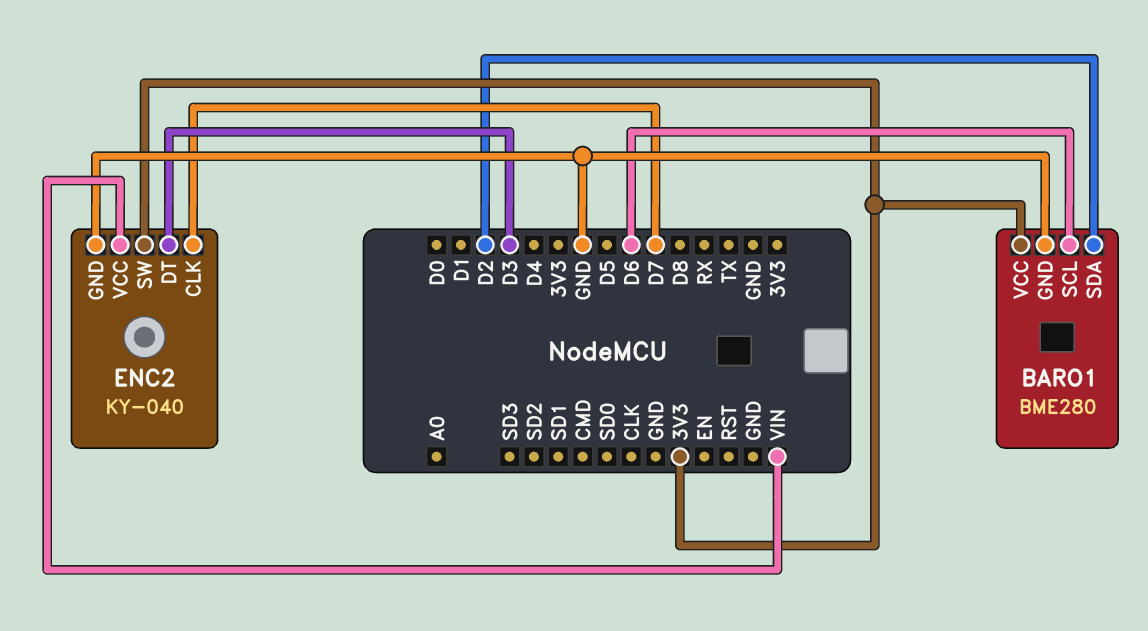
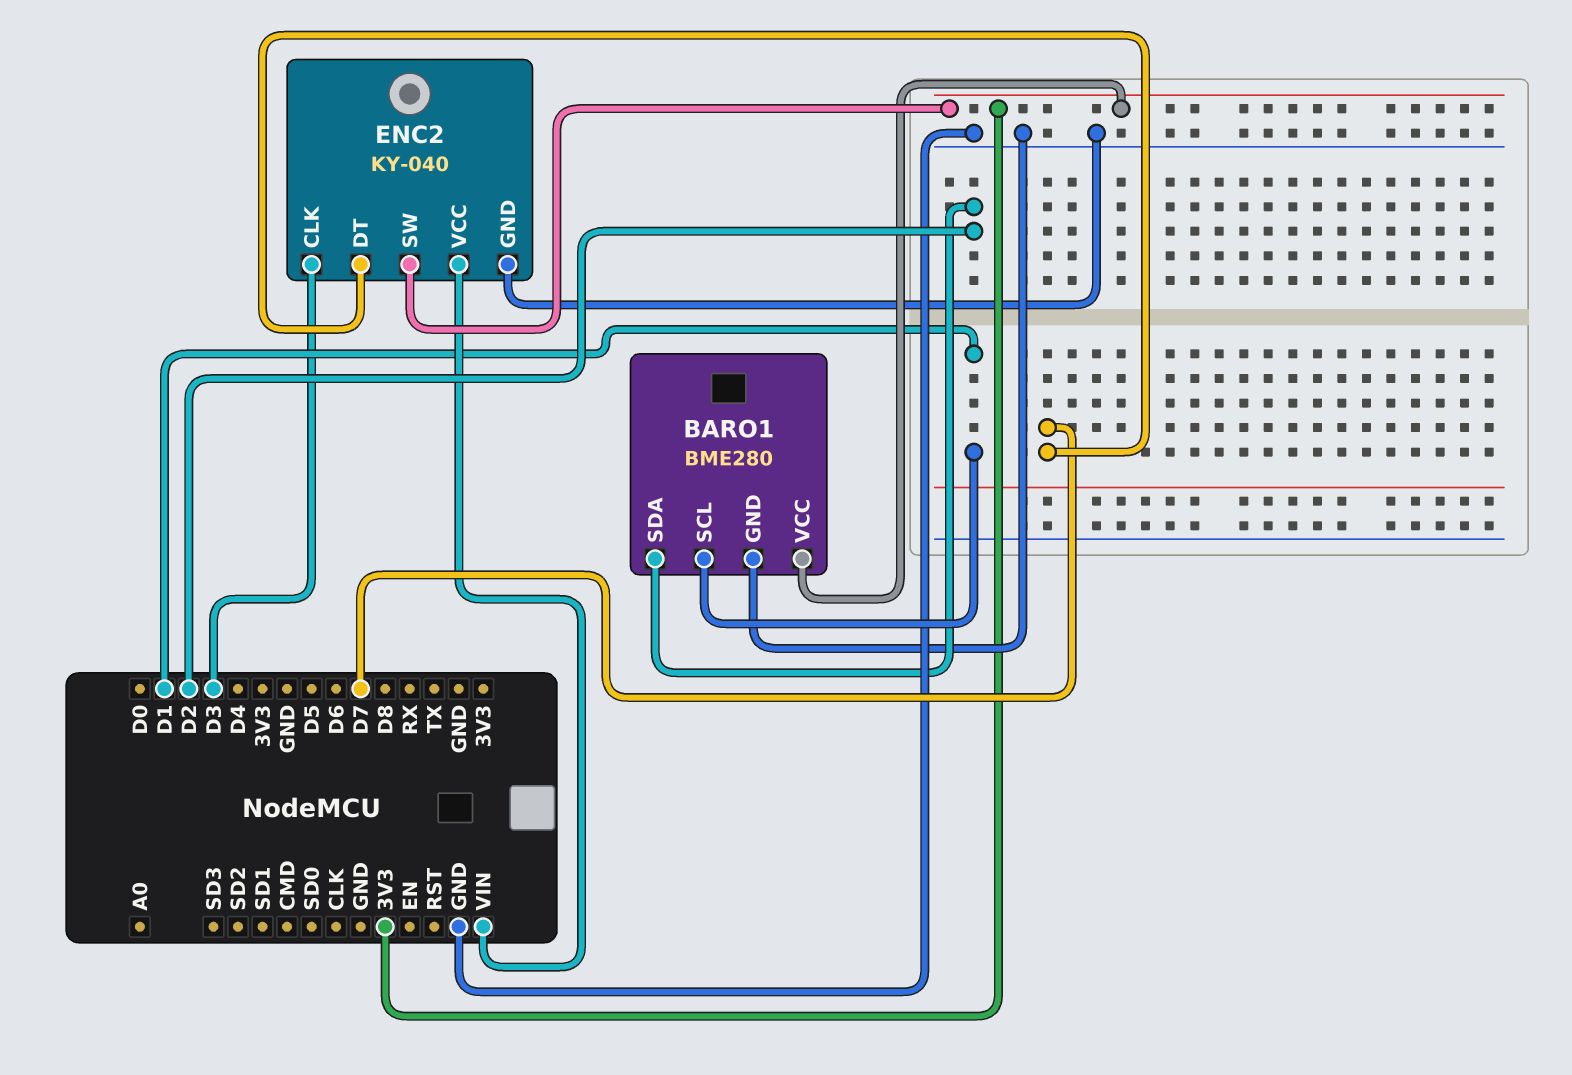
BARO1 pin SCL: D6 -> D1
ENC2 pin CLK: D7 -> D3
ENC2 pin DT: D3 -> D7

